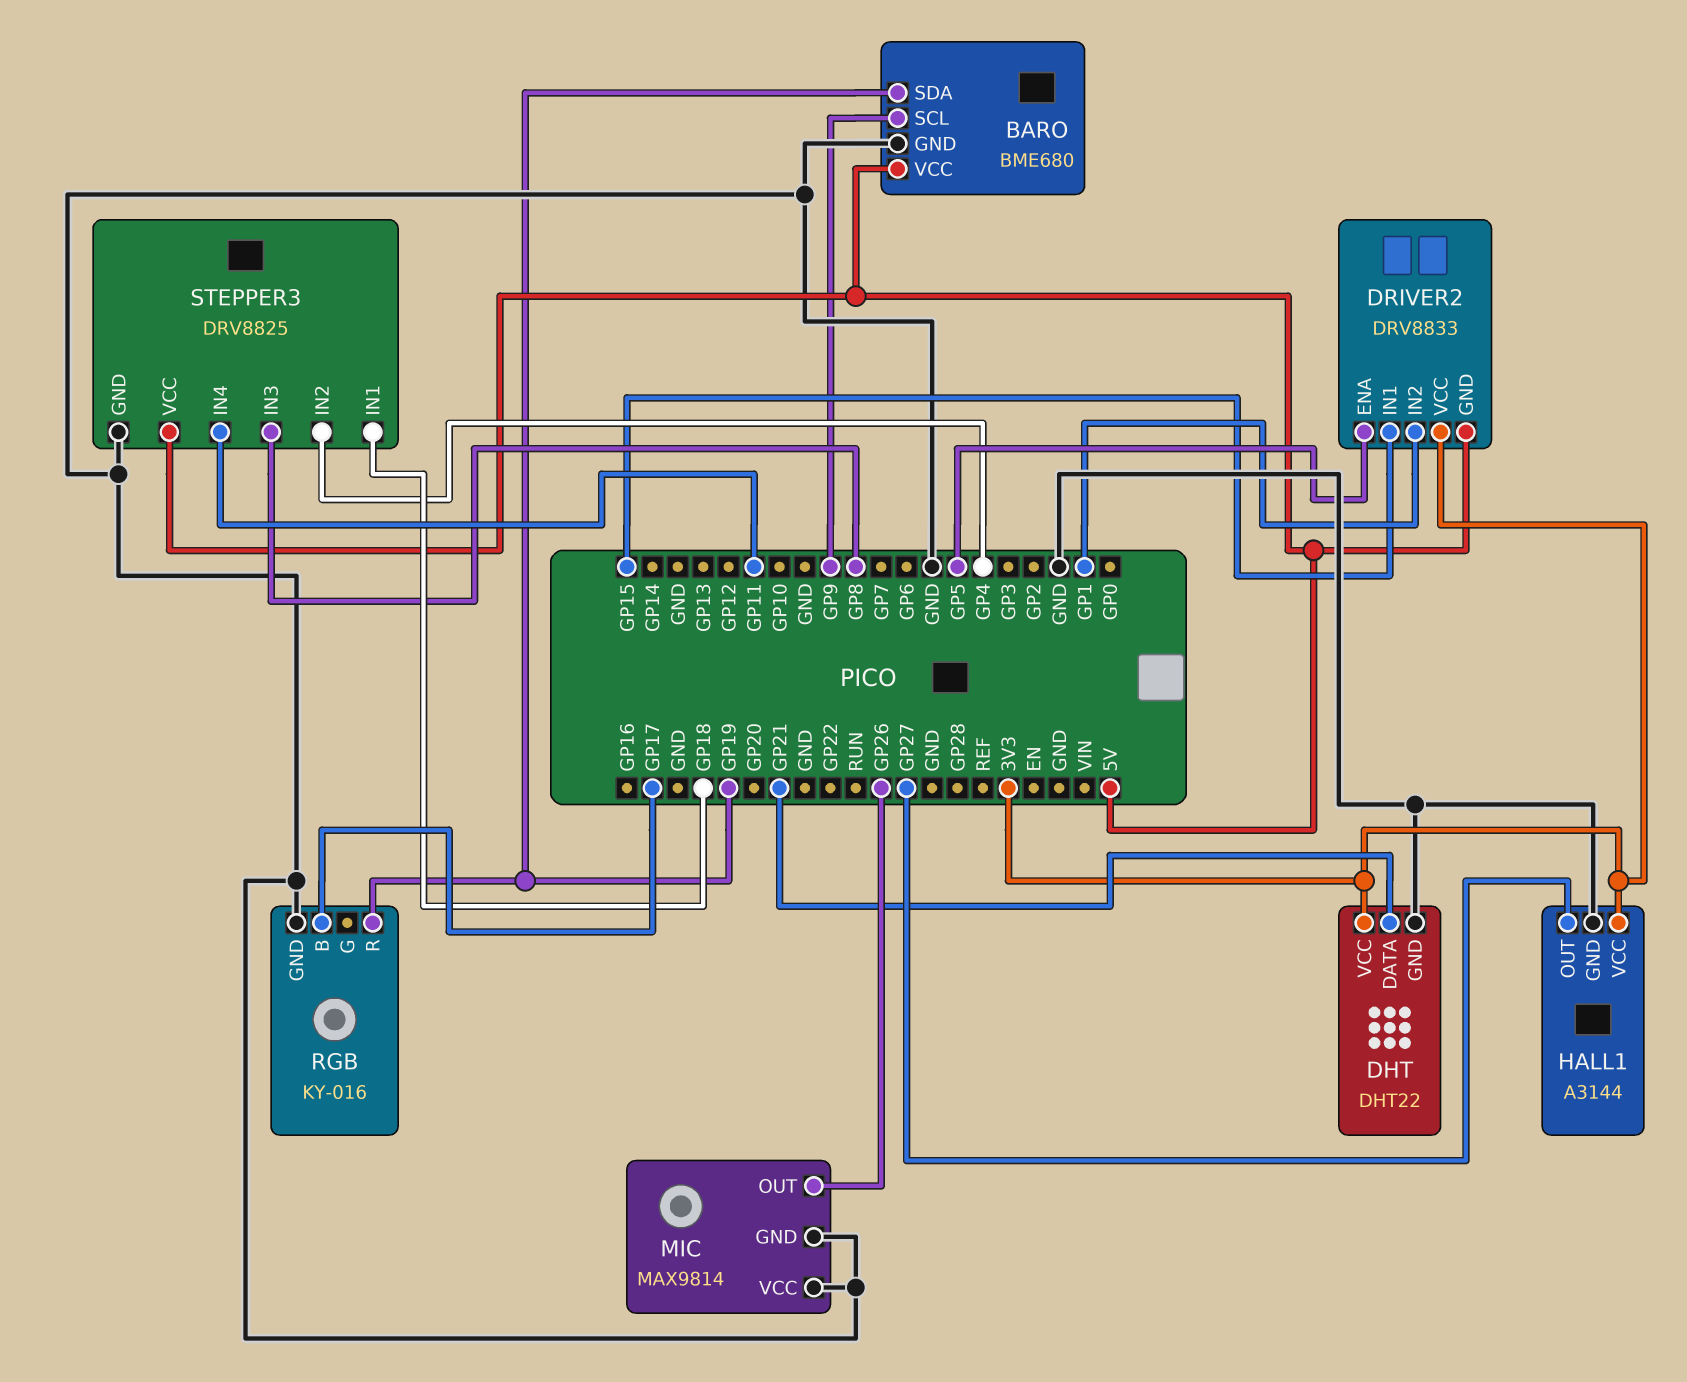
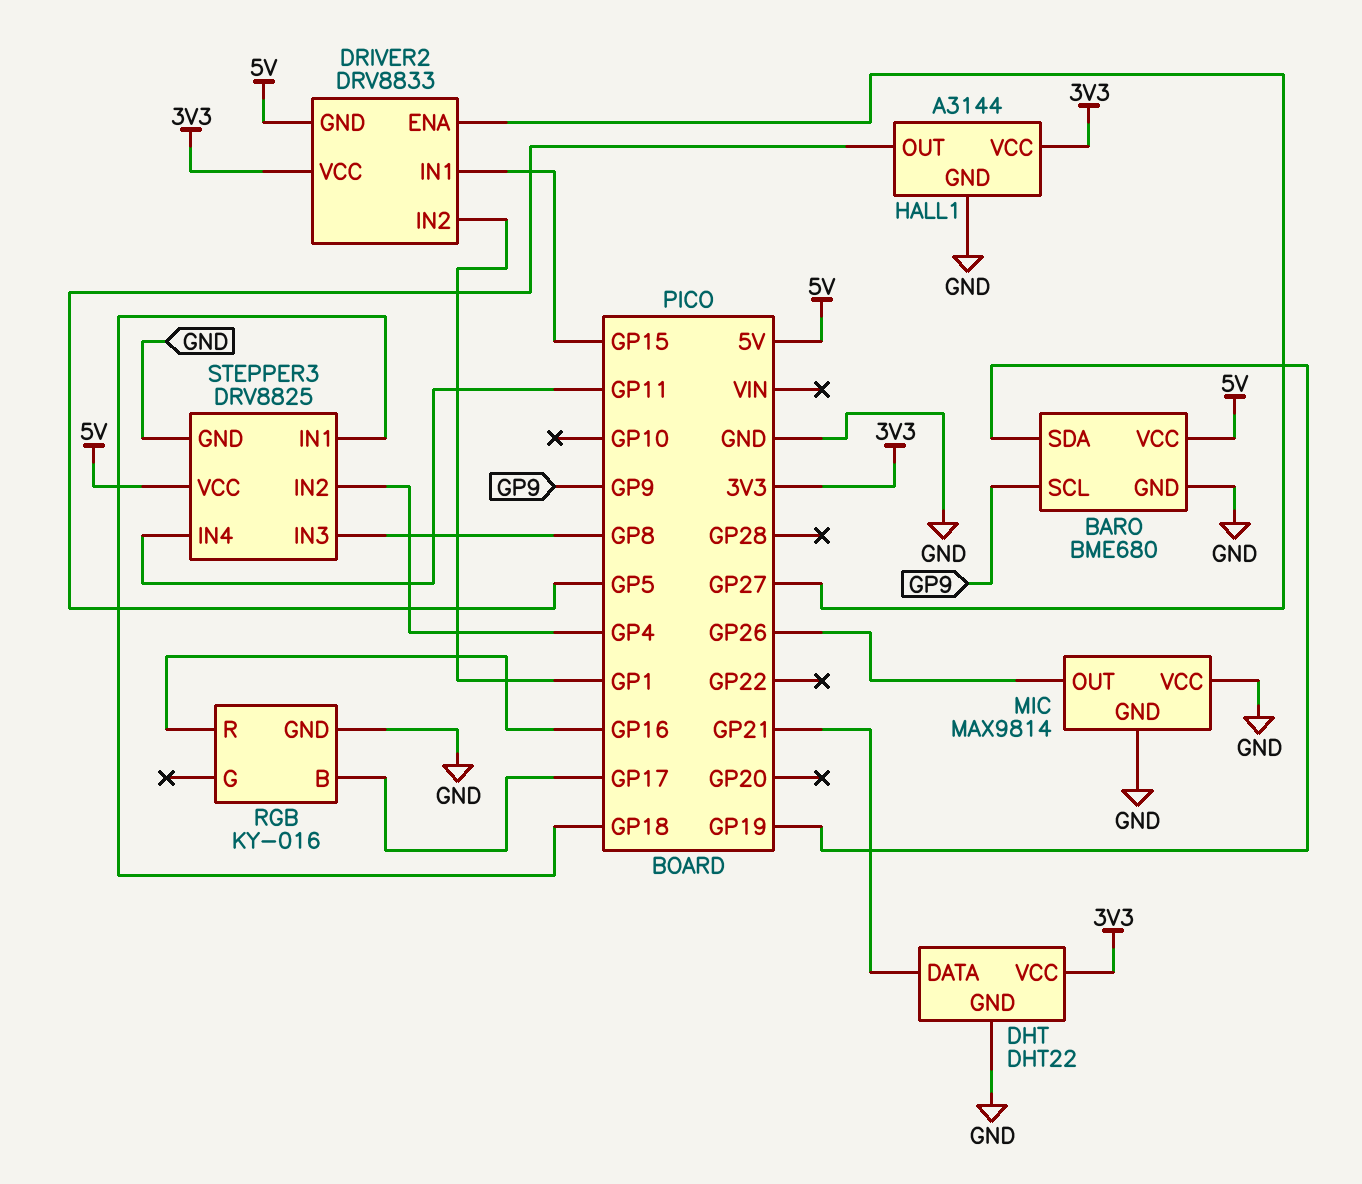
DRIVER2 pin ENA: GP5 -> GP27
HALL1 pin OUT: GP27 -> GP5
RGB pin R: GP19 -> GP16

